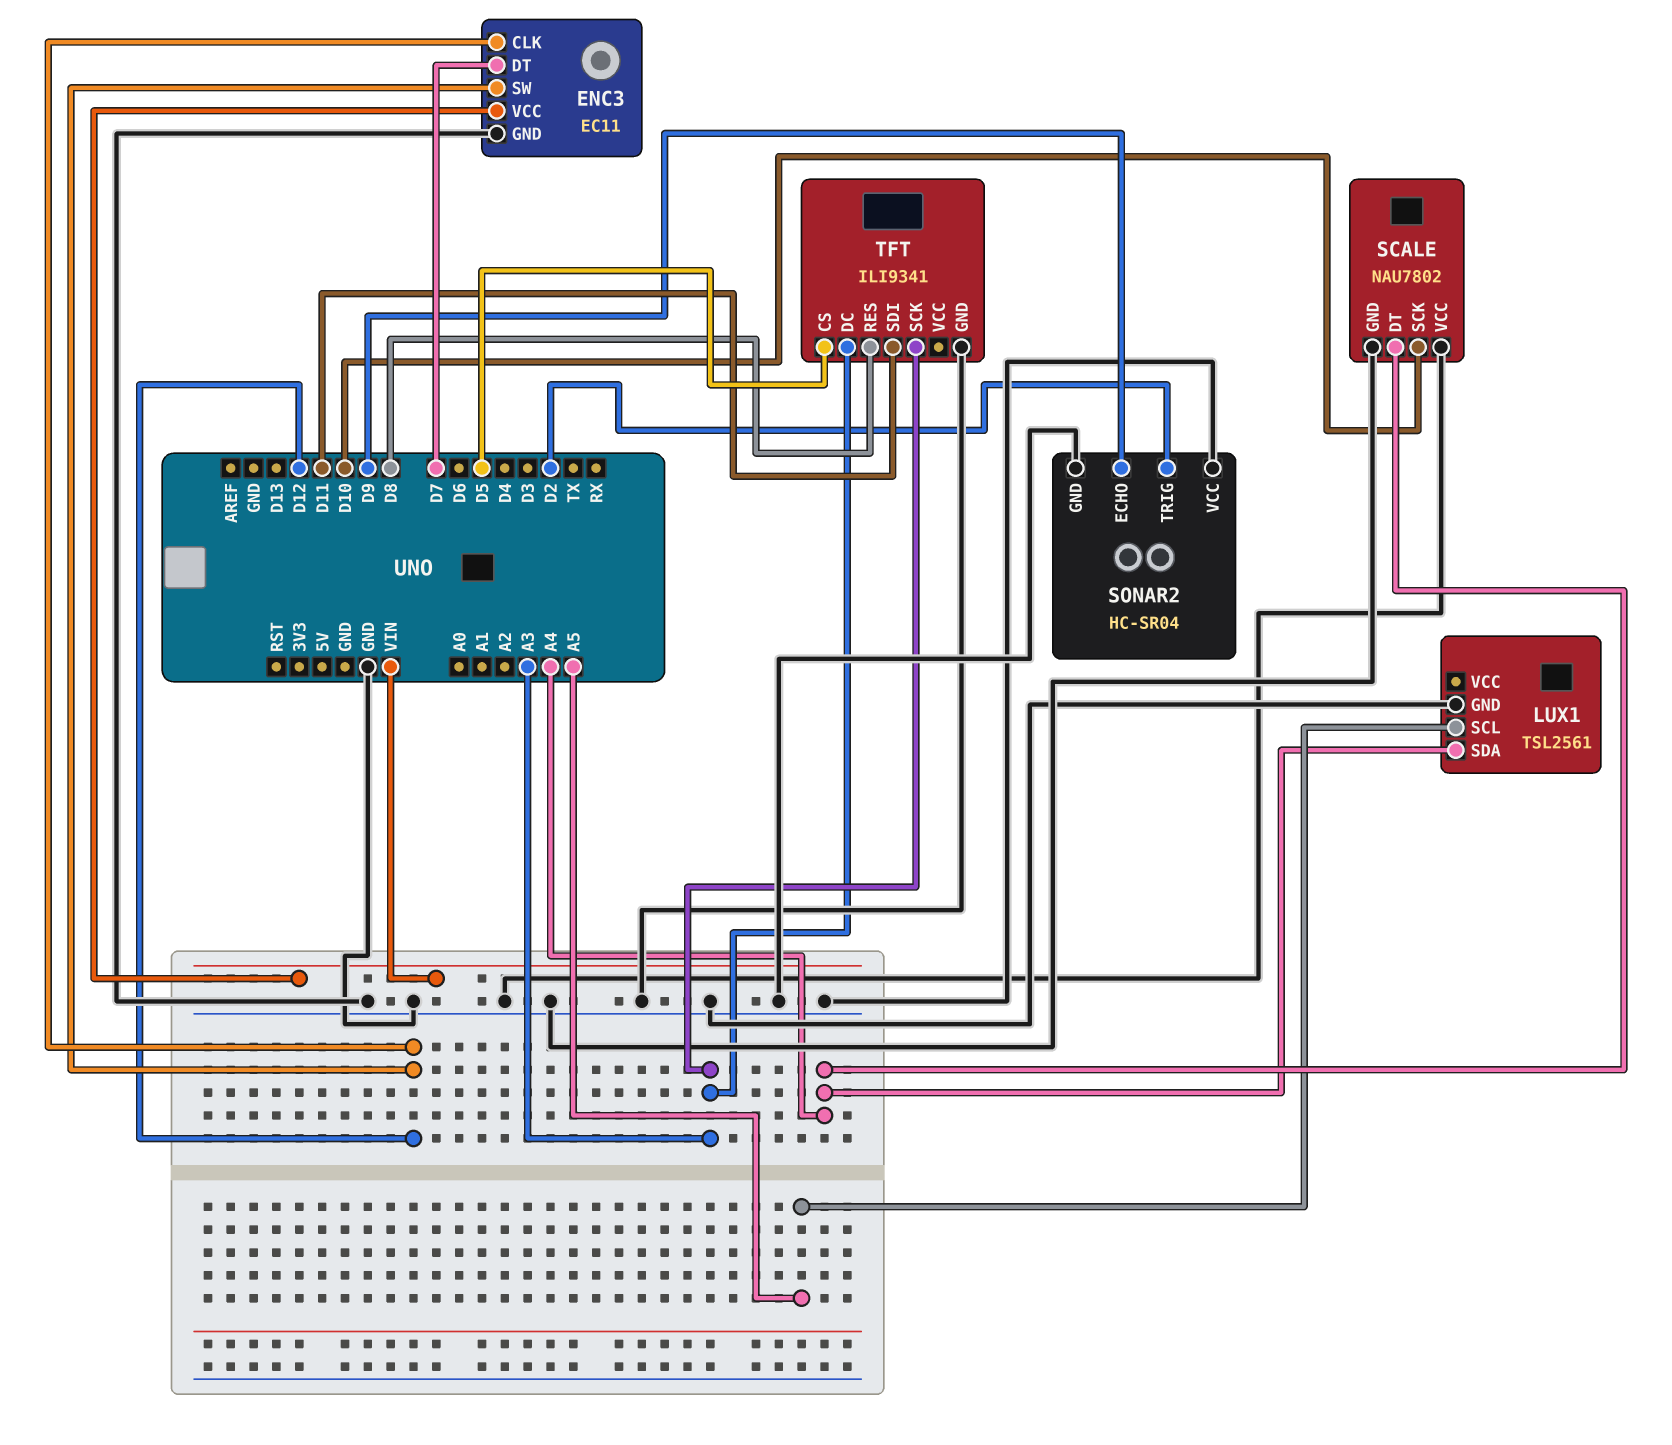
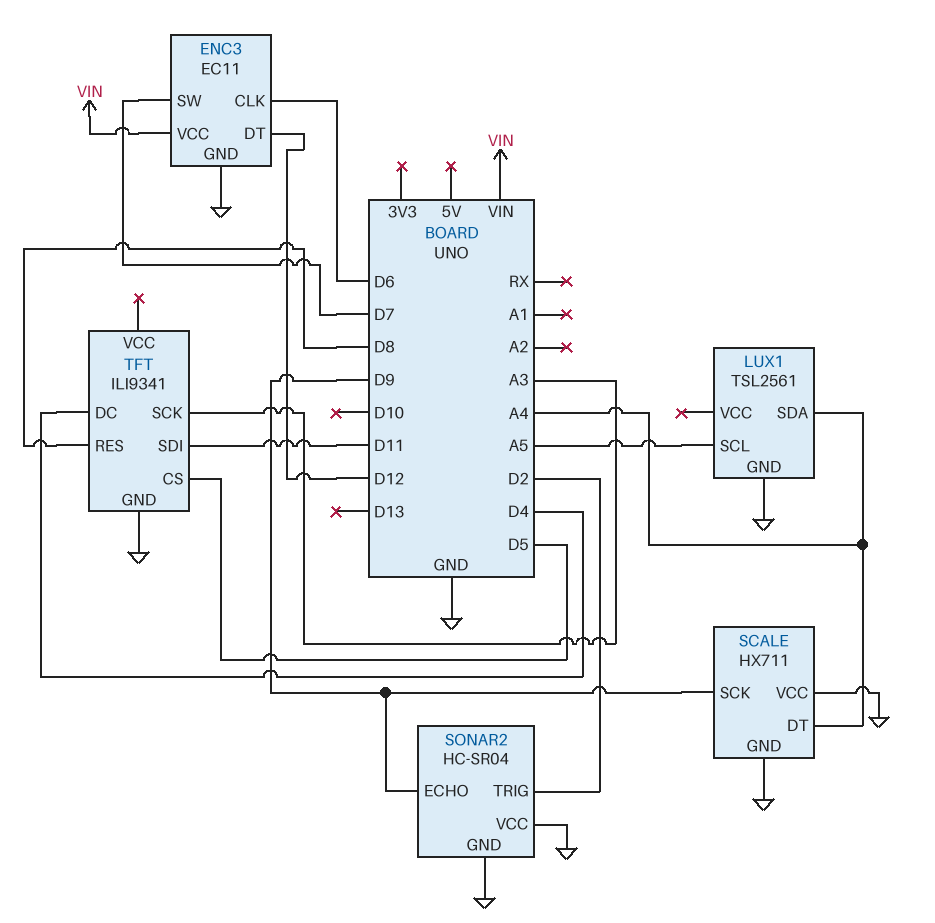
ENC3 pin CLK: D12 -> D6
ENC3 pin DT: D7 -> D12
ENC3 pin SW: D12 -> D7
SCALE: NAU7802 -> HX711
SCALE pin SCK: D10 -> D9
TFT pin DC: A3 -> D4

